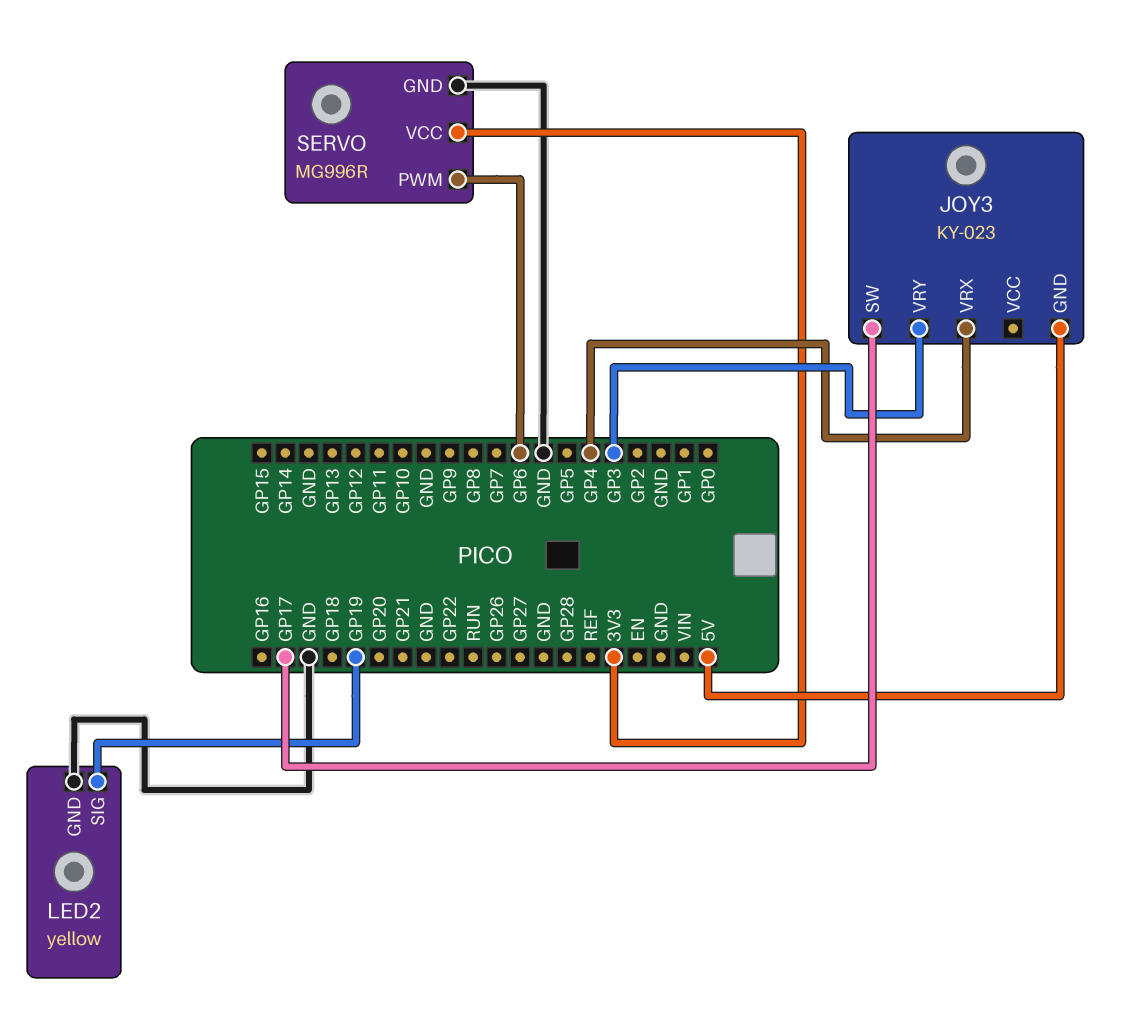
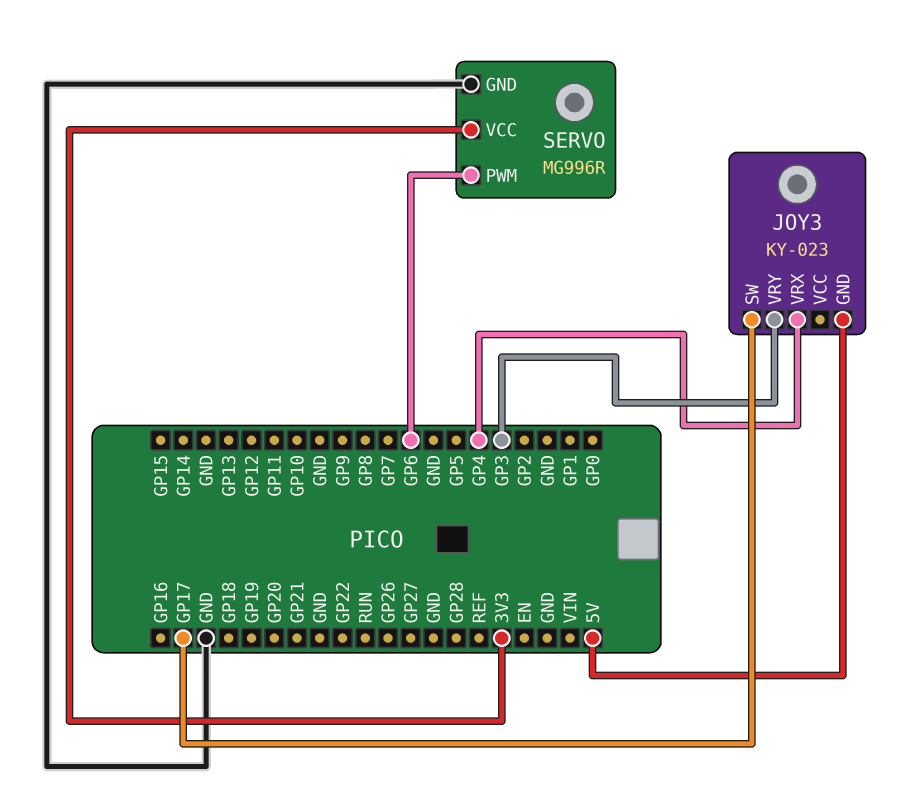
LED2: yellow -> none
LED2 pin GND: GND -> none
LED2 pin SIG: GP19 -> none

